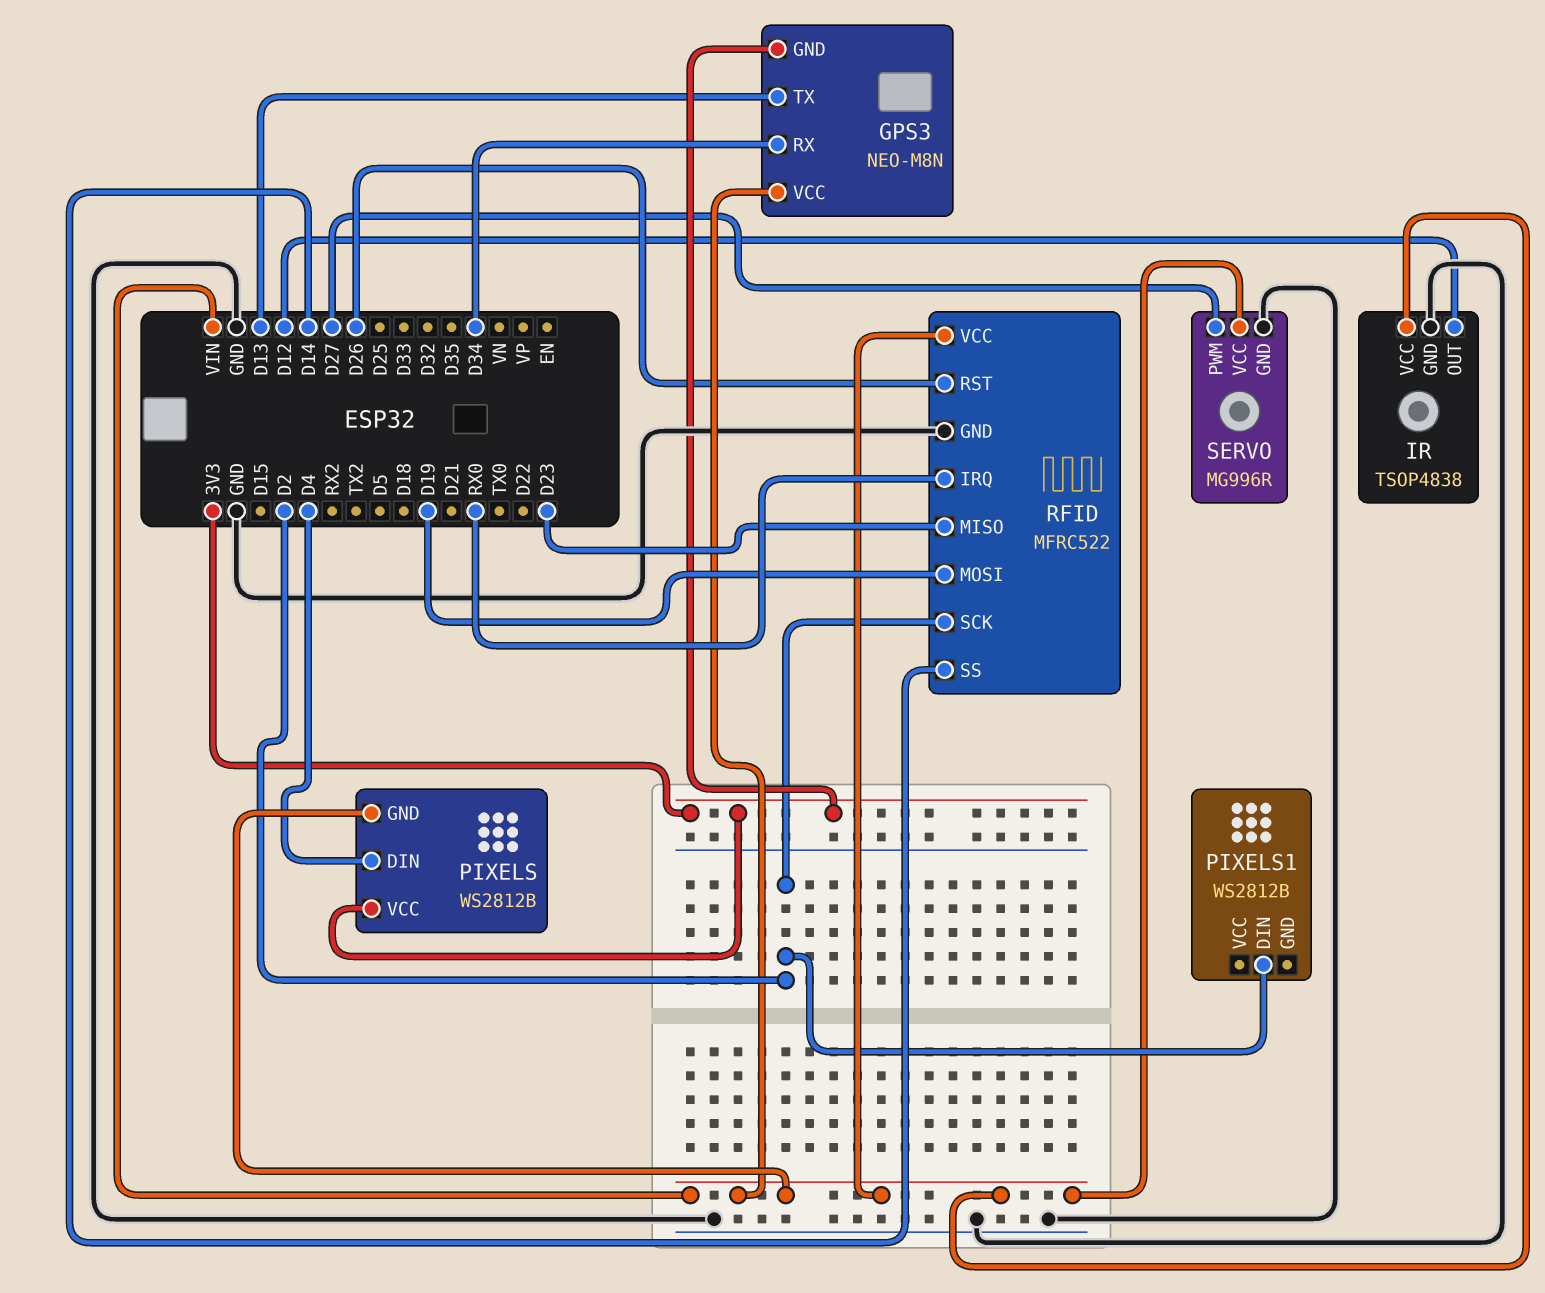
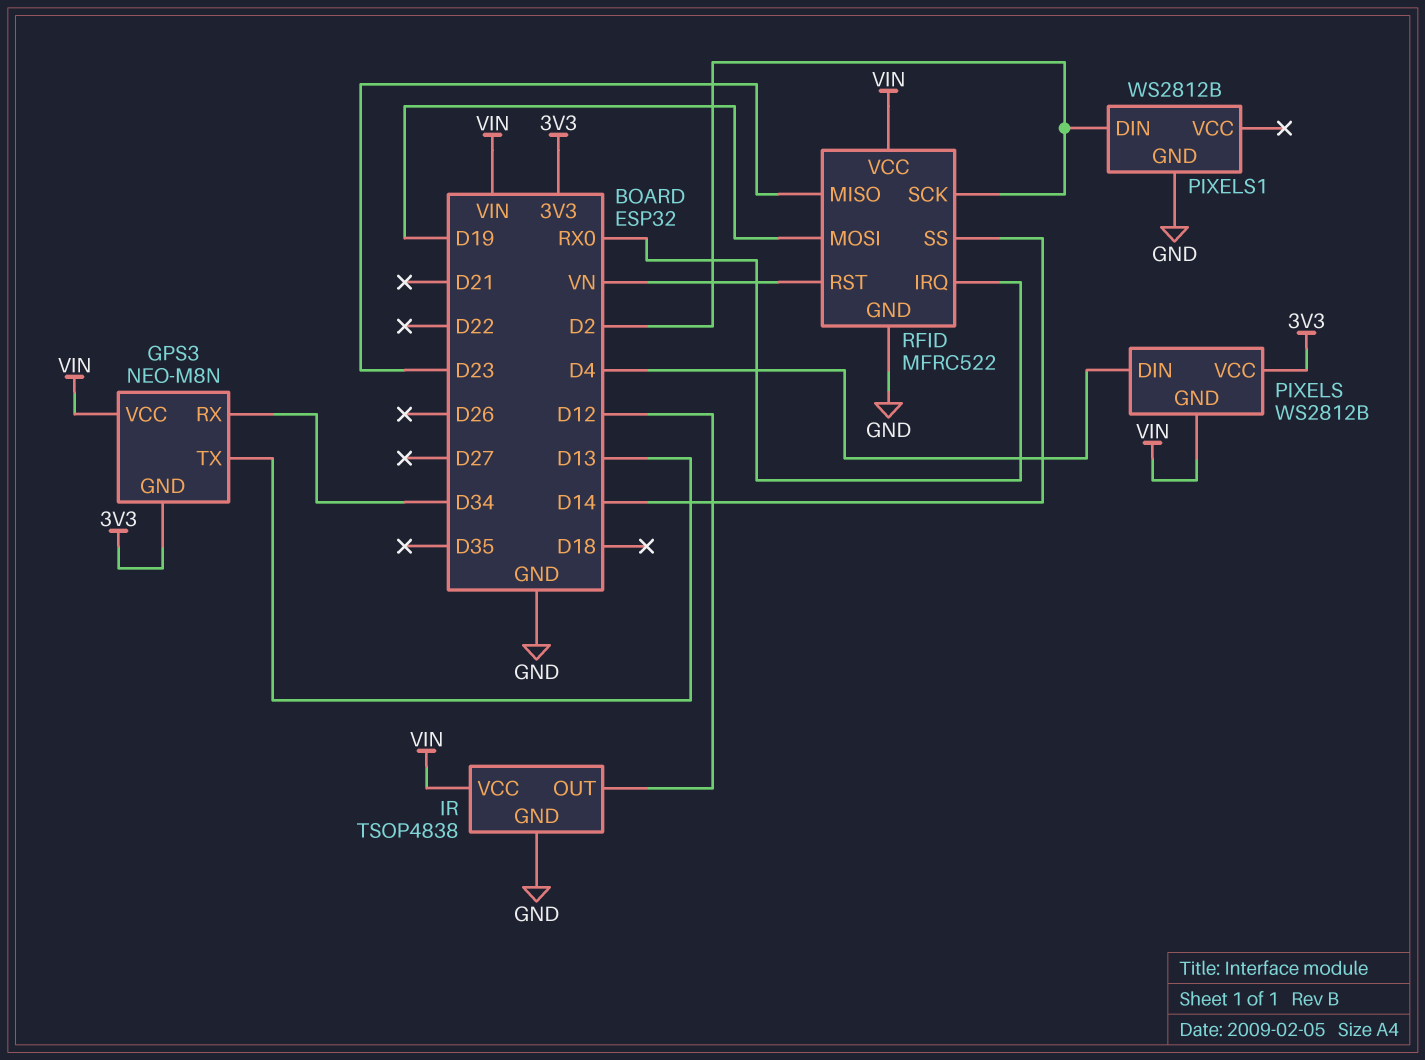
PIXELS1 pin GND: none -> GND
RFID pin RST: D26 -> VN
SERVO: MG996R -> none
SERVO pin GND: GND -> none
SERVO pin PWM: D27 -> none
SERVO pin VCC: VIN -> none

